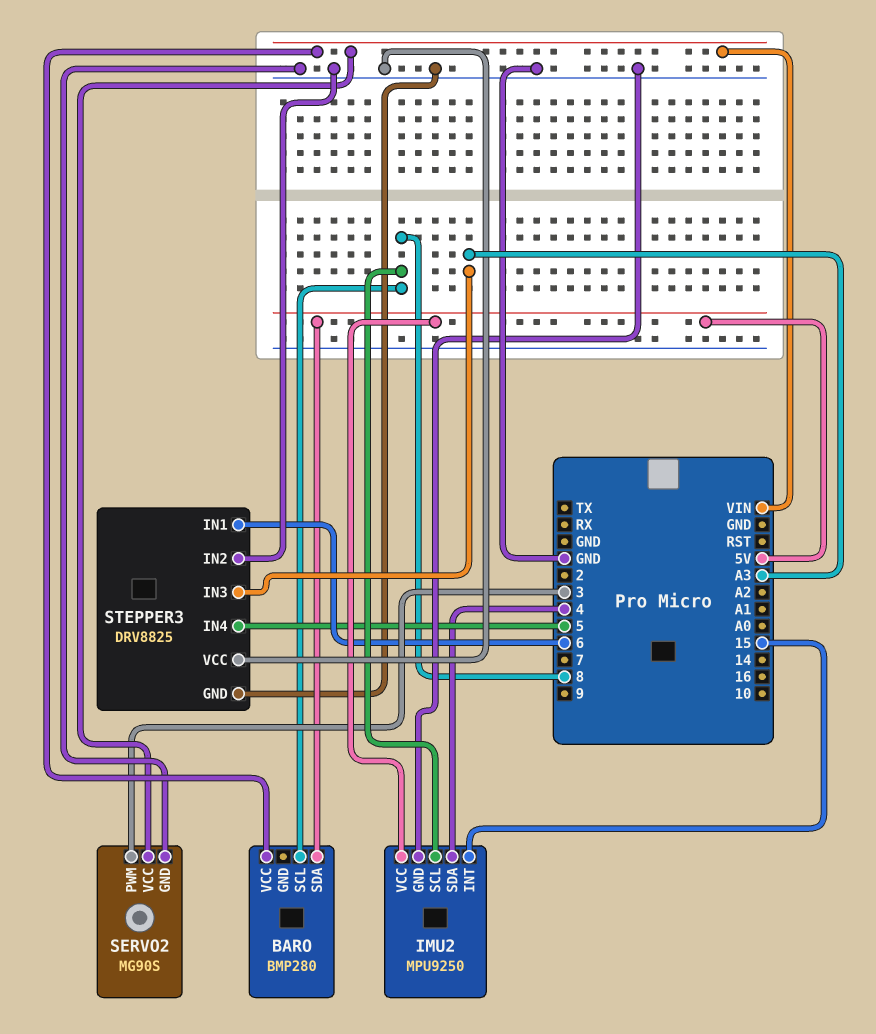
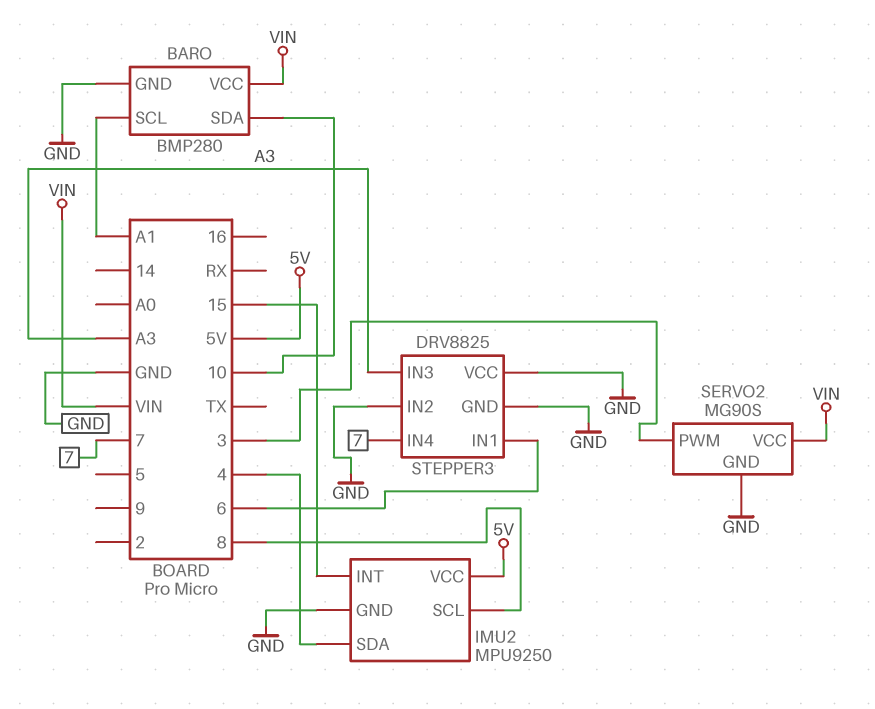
BARO pin GND: none -> GND
BARO pin SCL: 8 -> A1
BARO pin SDA: 5V -> 10
STEPPER3 pin IN4: 5 -> 7

